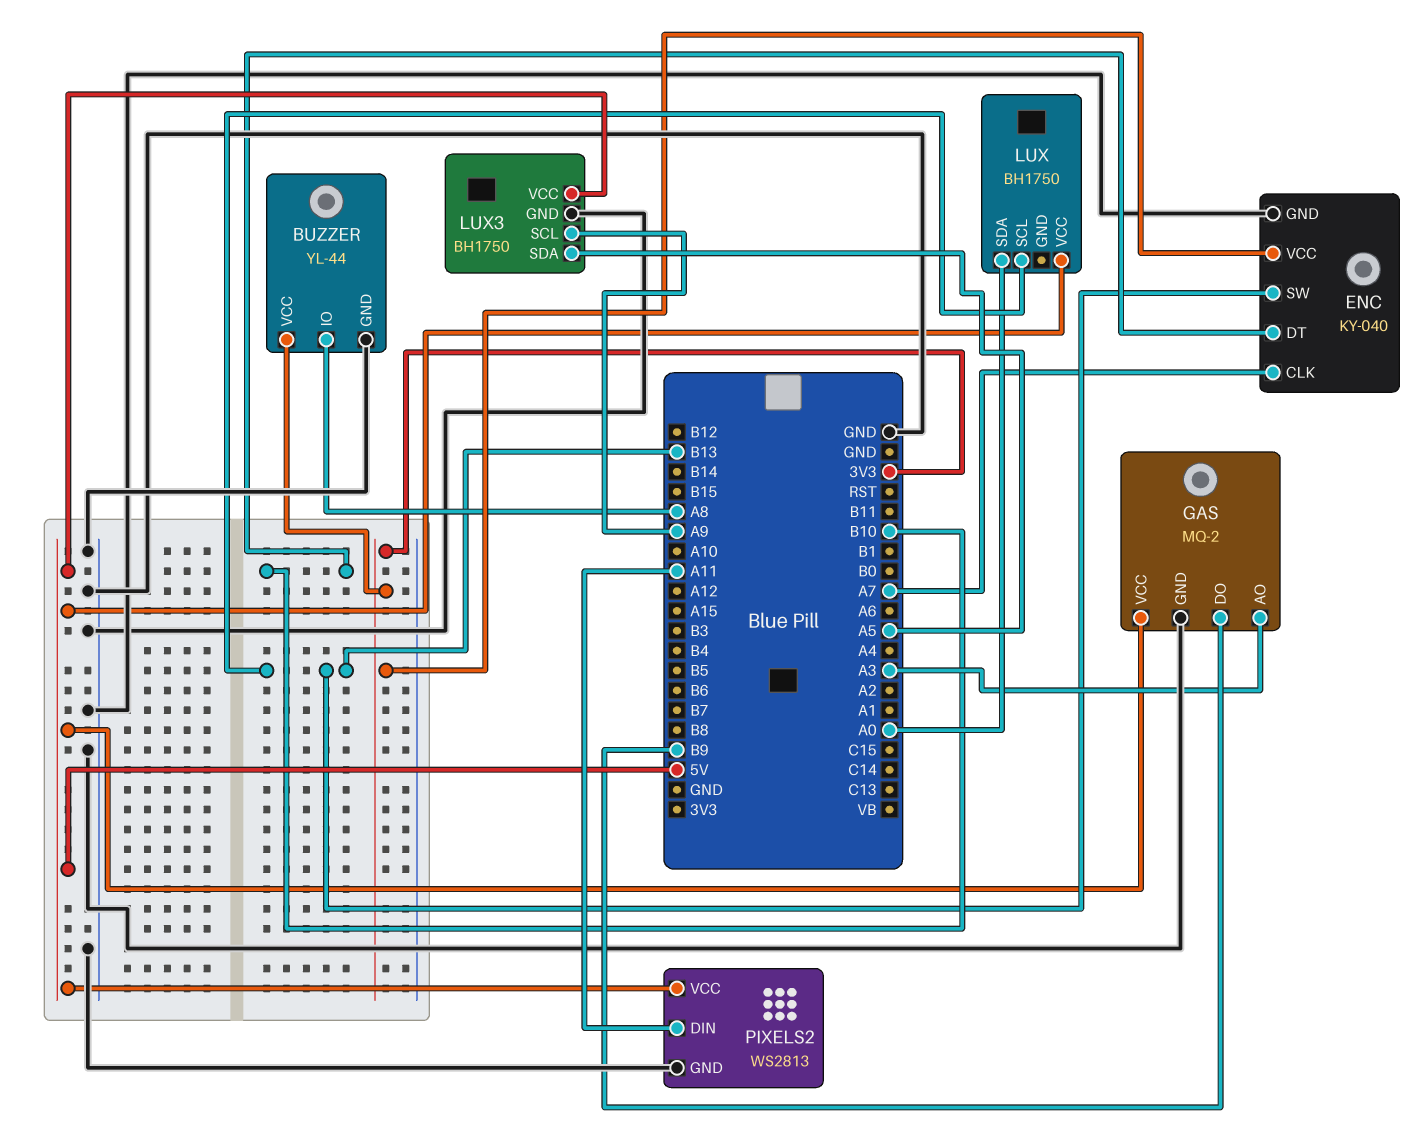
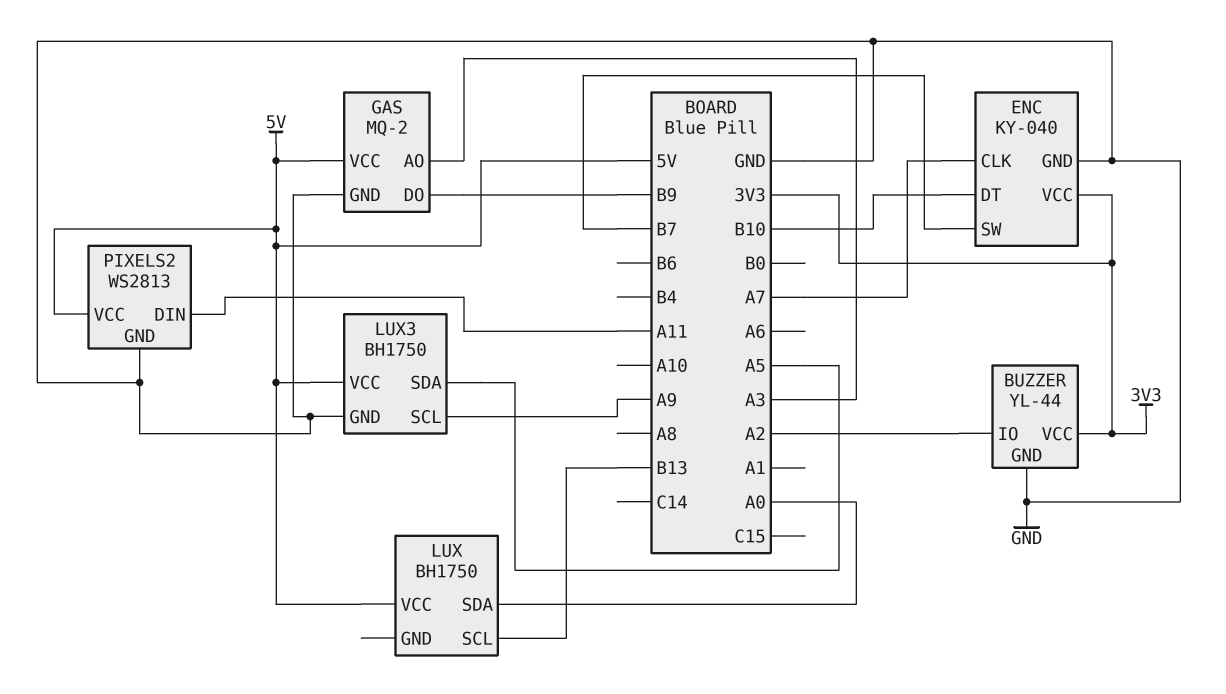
BUZZER pin IO: A8 -> A2
ENC pin SW: B13 -> B7

